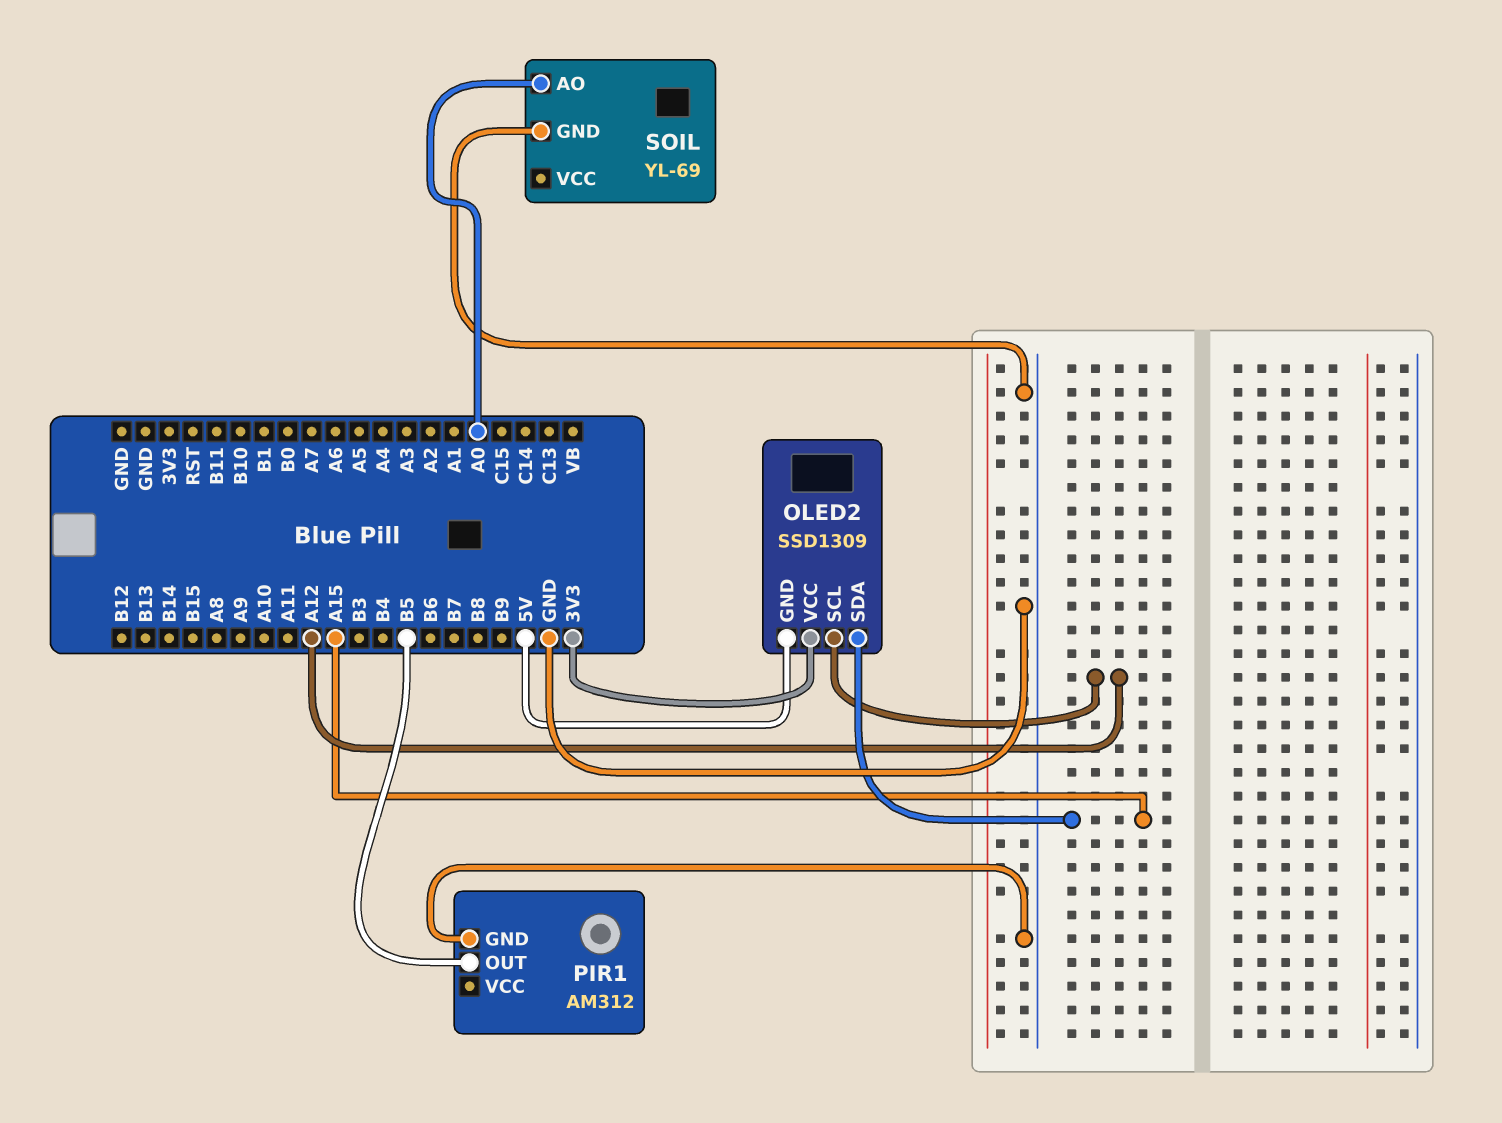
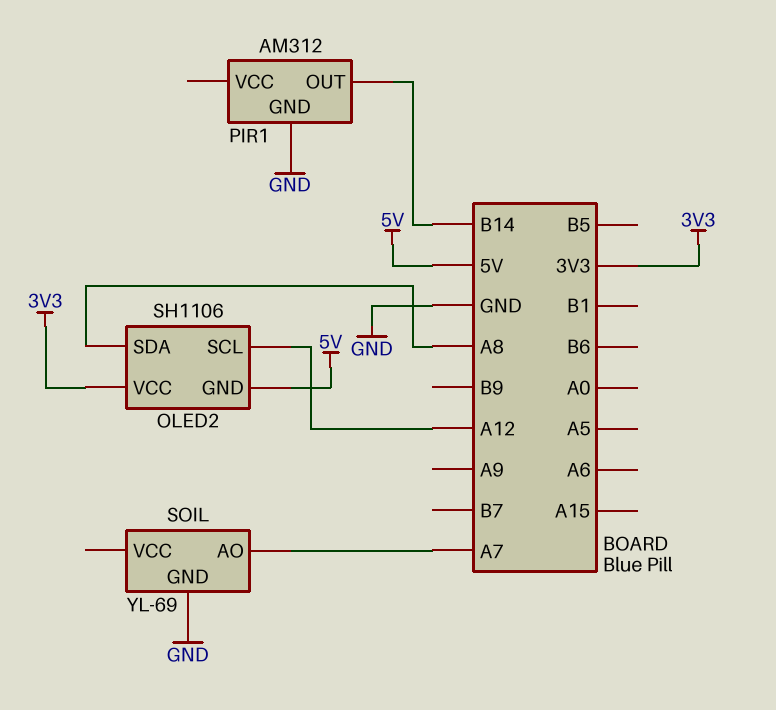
OLED2: SSD1309 -> SH1106
OLED2 pin SDA: A15 -> A8
PIR1 pin OUT: B5 -> B14
SOIL pin AO: A0 -> A7

